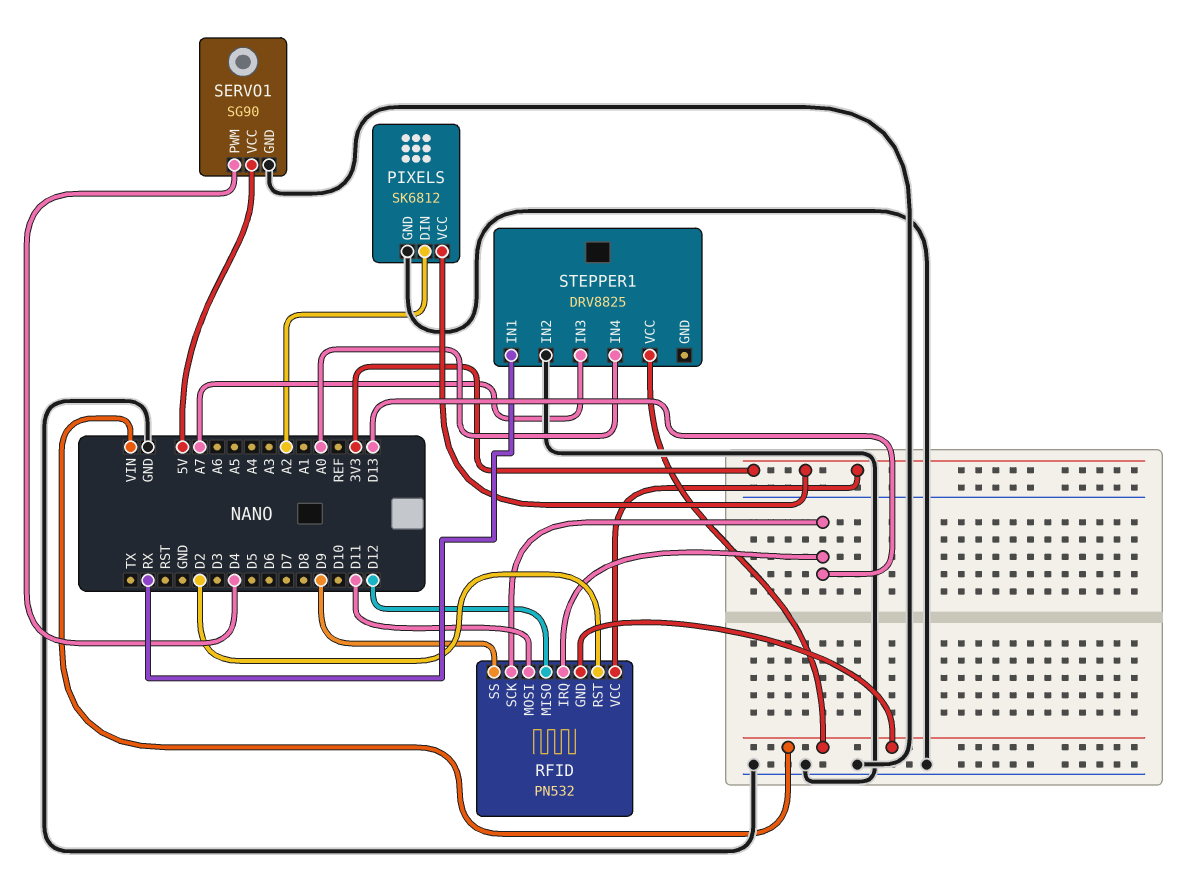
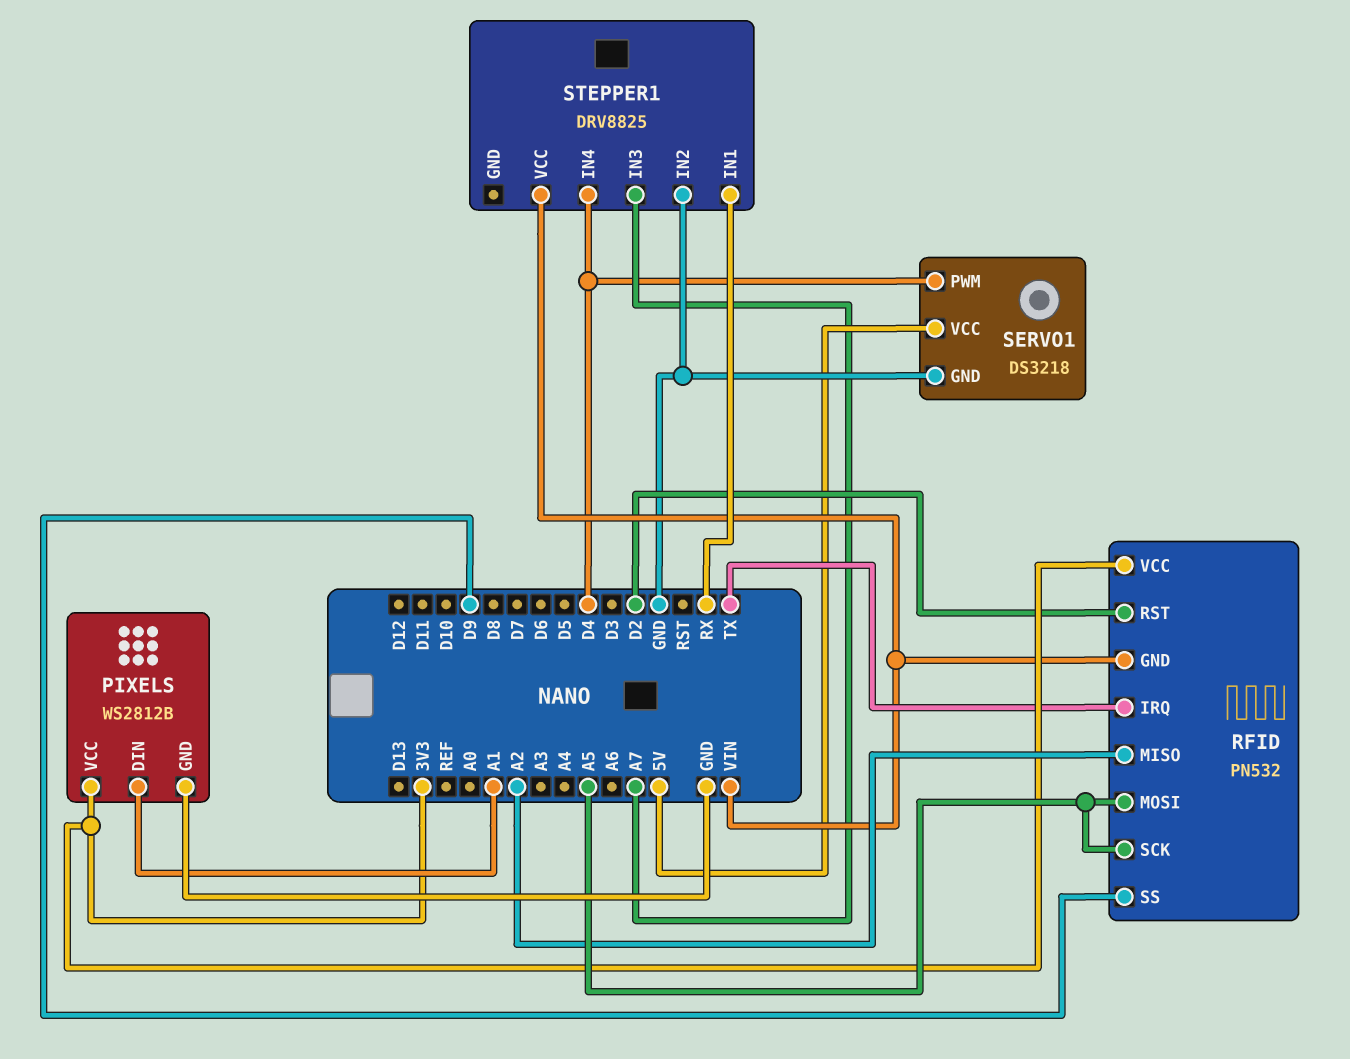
PIXELS: SK6812 -> WS2812B
PIXELS pin DIN: A2 -> A1
RFID pin IRQ: D13 -> TX
RFID pin MISO: D12 -> A2
RFID pin MOSI: D11 -> A5
RFID pin SCK: D13 -> A5
SERVO1: SG90 -> DS3218
STEPPER1 pin IN4: A0 -> D4

